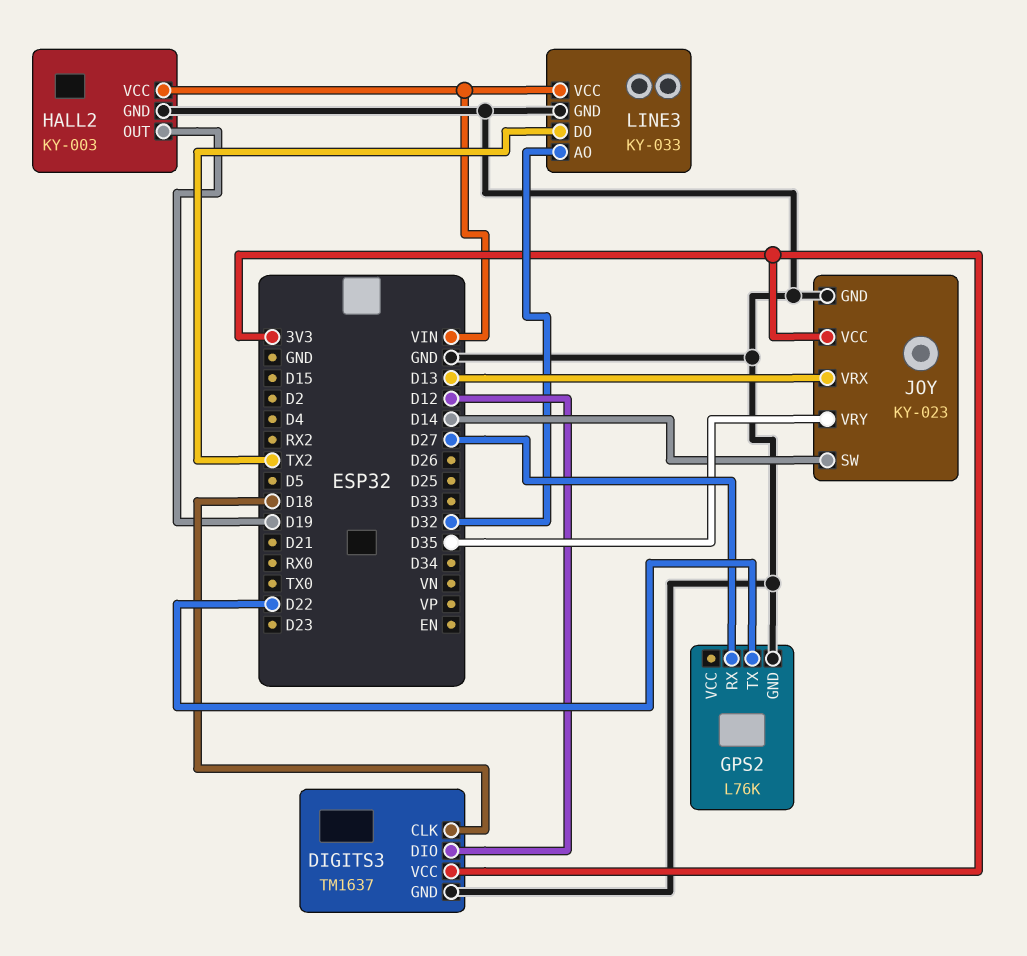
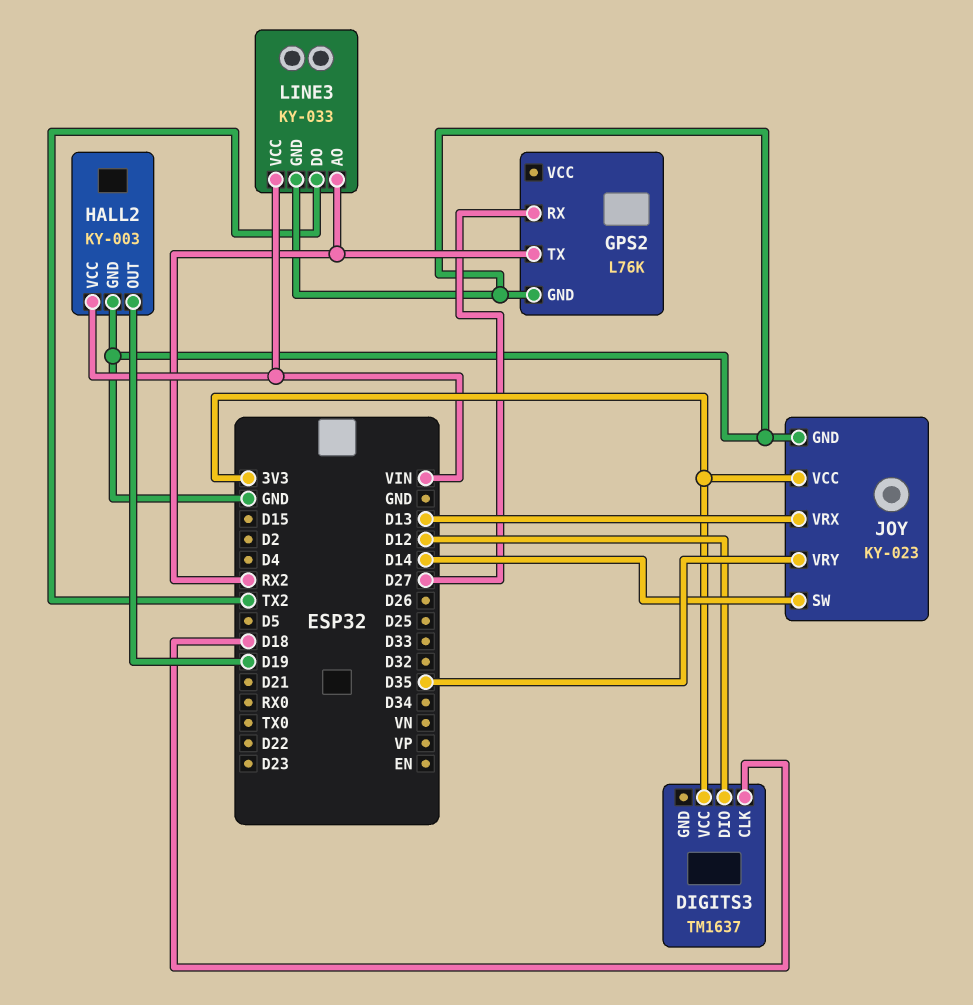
DIGITS3 pin GND: GND -> none
GPS2 pin TX: D22 -> RX2
LINE3 pin AO: D32 -> RX2

